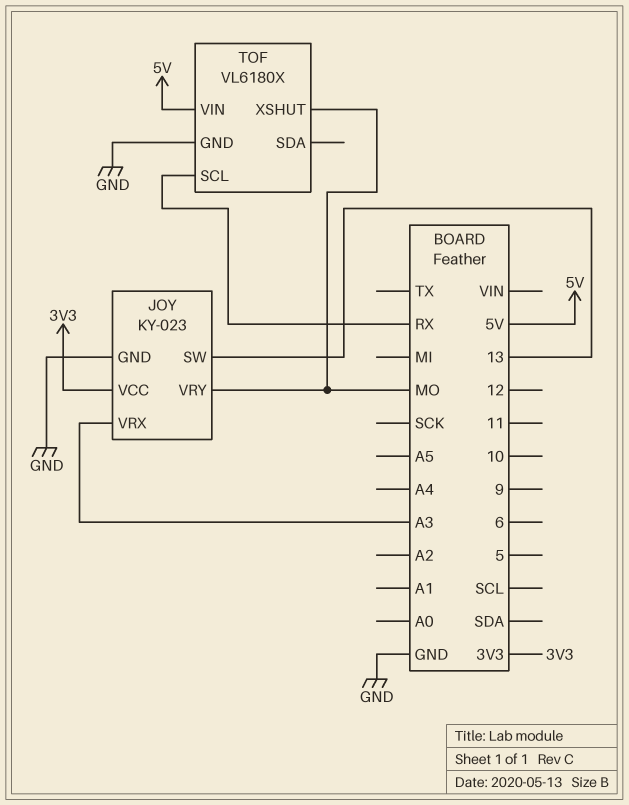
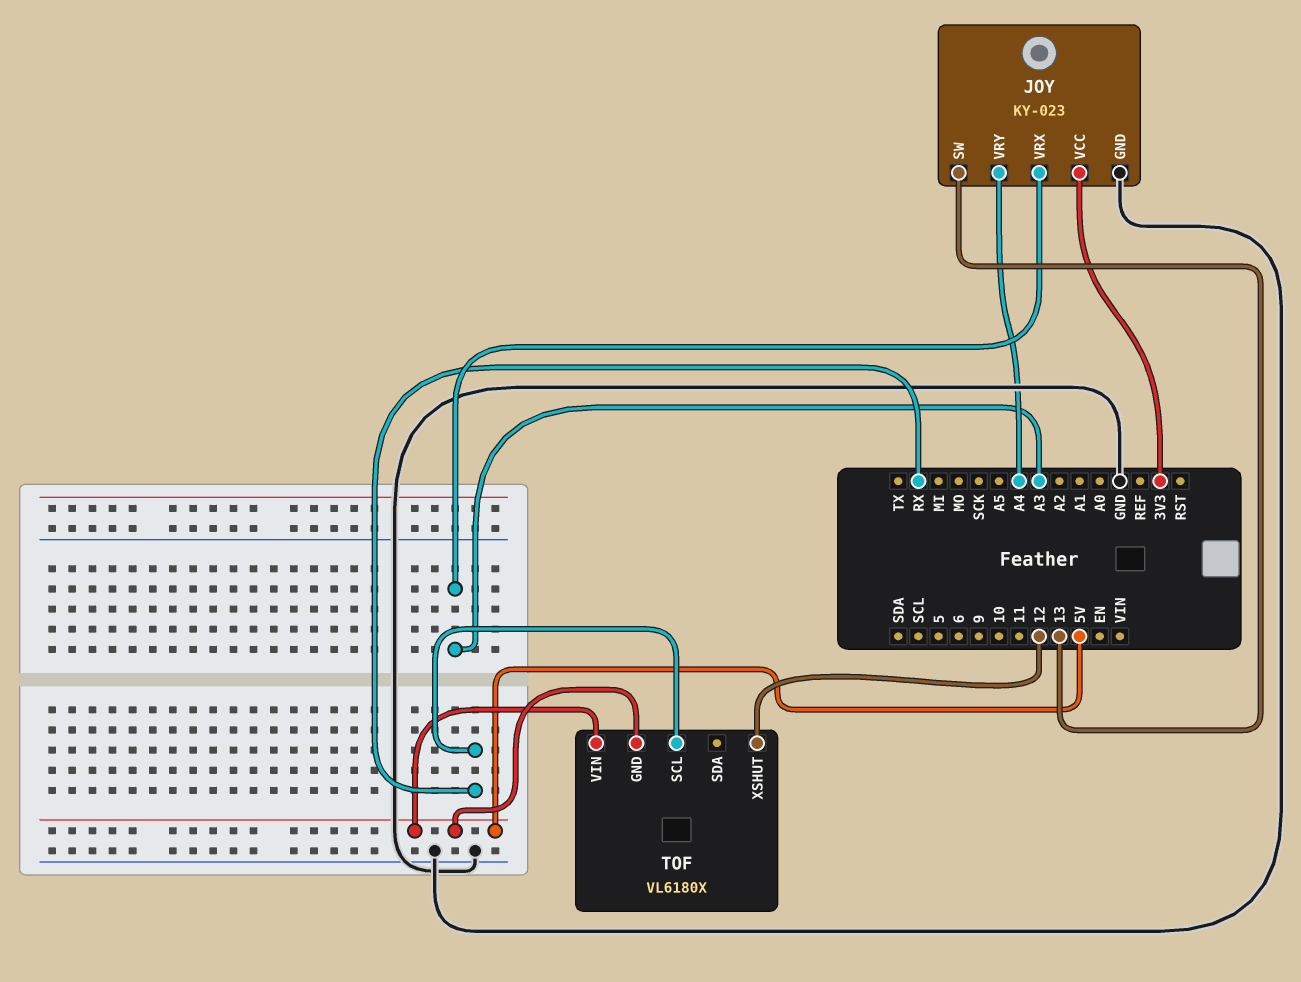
JOY pin VRY: MO -> A4
TOF pin GND: GND -> 5V
TOF pin XSHUT: MO -> 12

